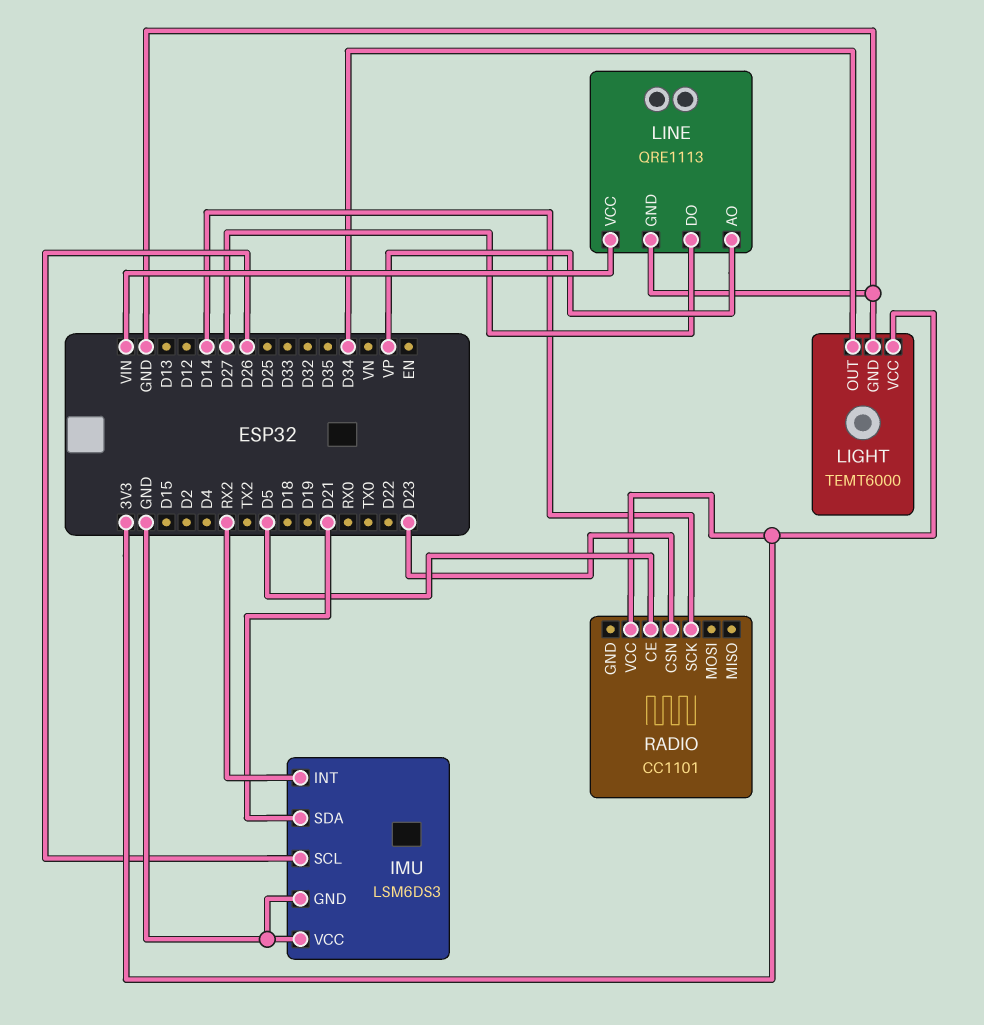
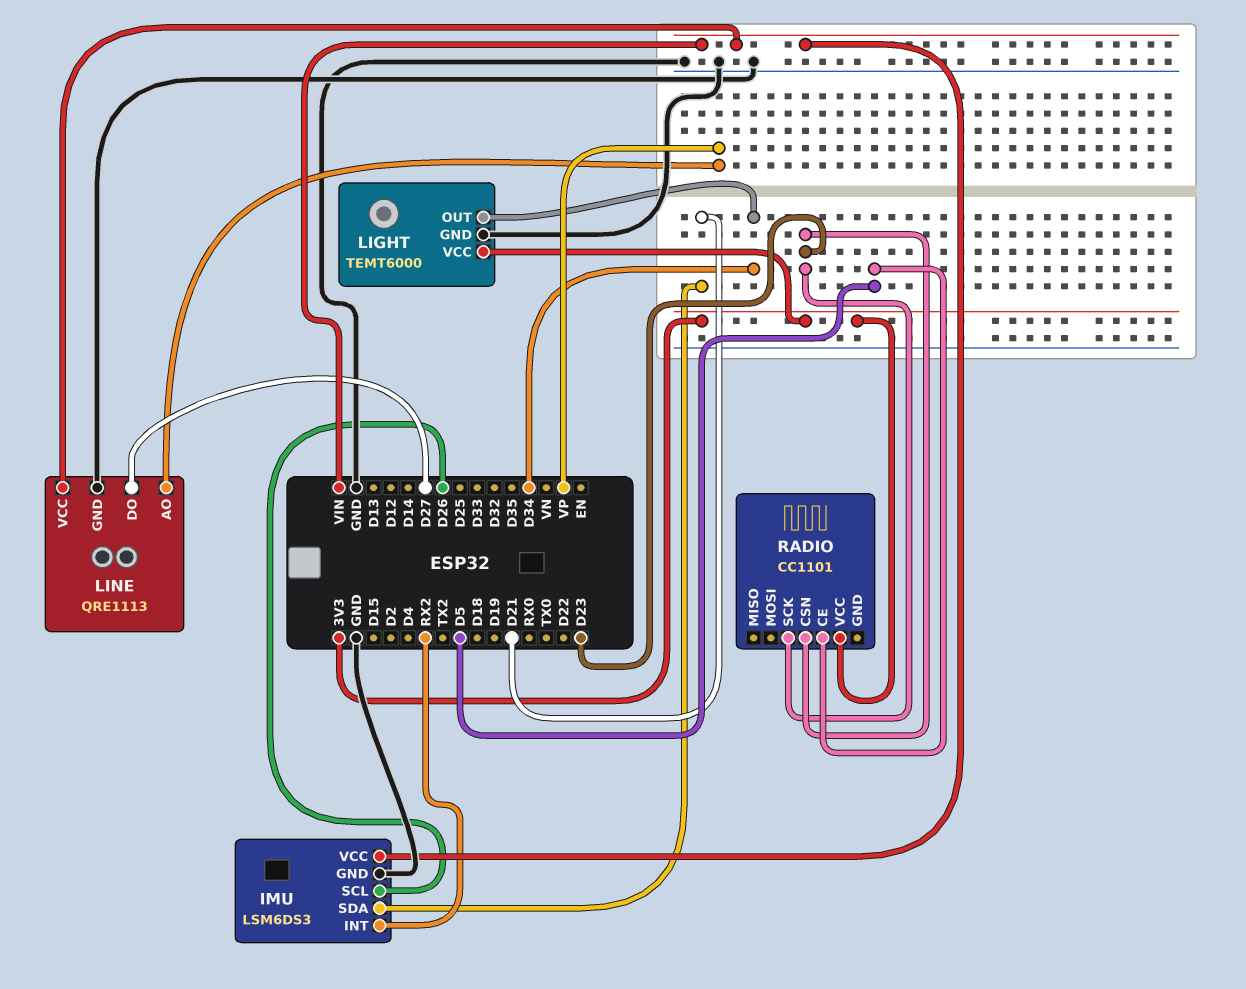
IMU pin VCC: GND -> VIN
RADIO pin SCK: D14 -> D23

